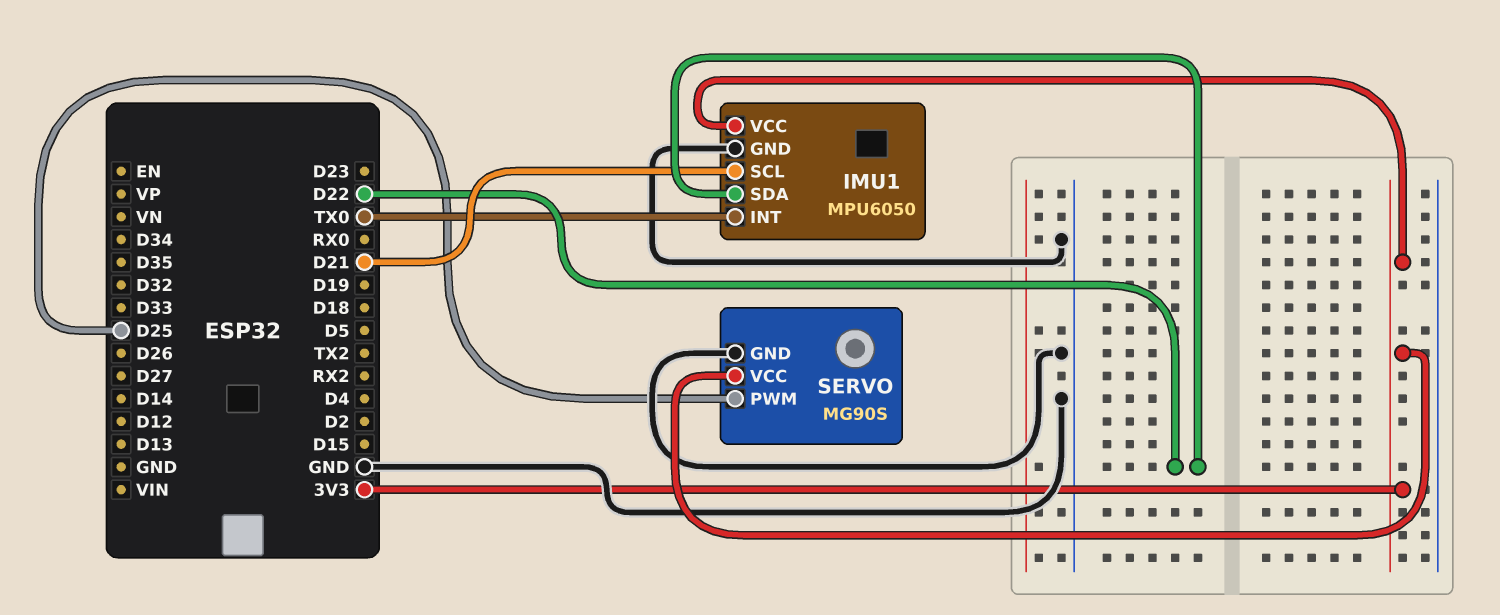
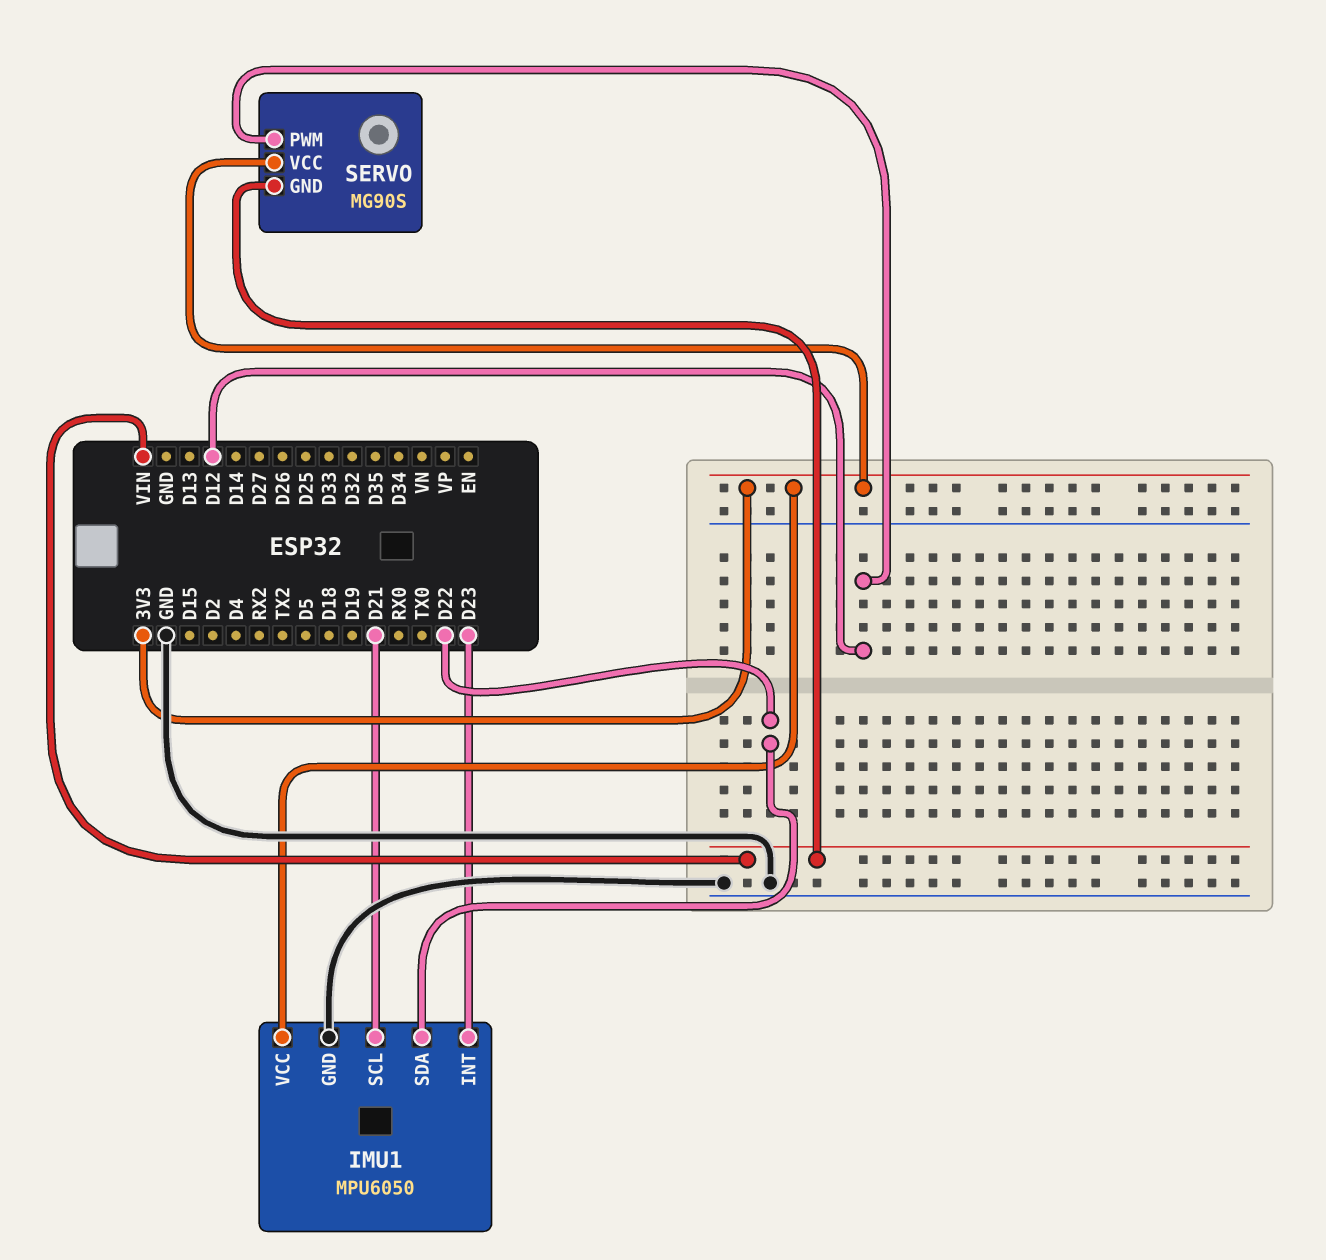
IMU1 pin INT: TX0 -> D23
SERVO pin GND: GND -> VIN
SERVO pin PWM: D25 -> D12

